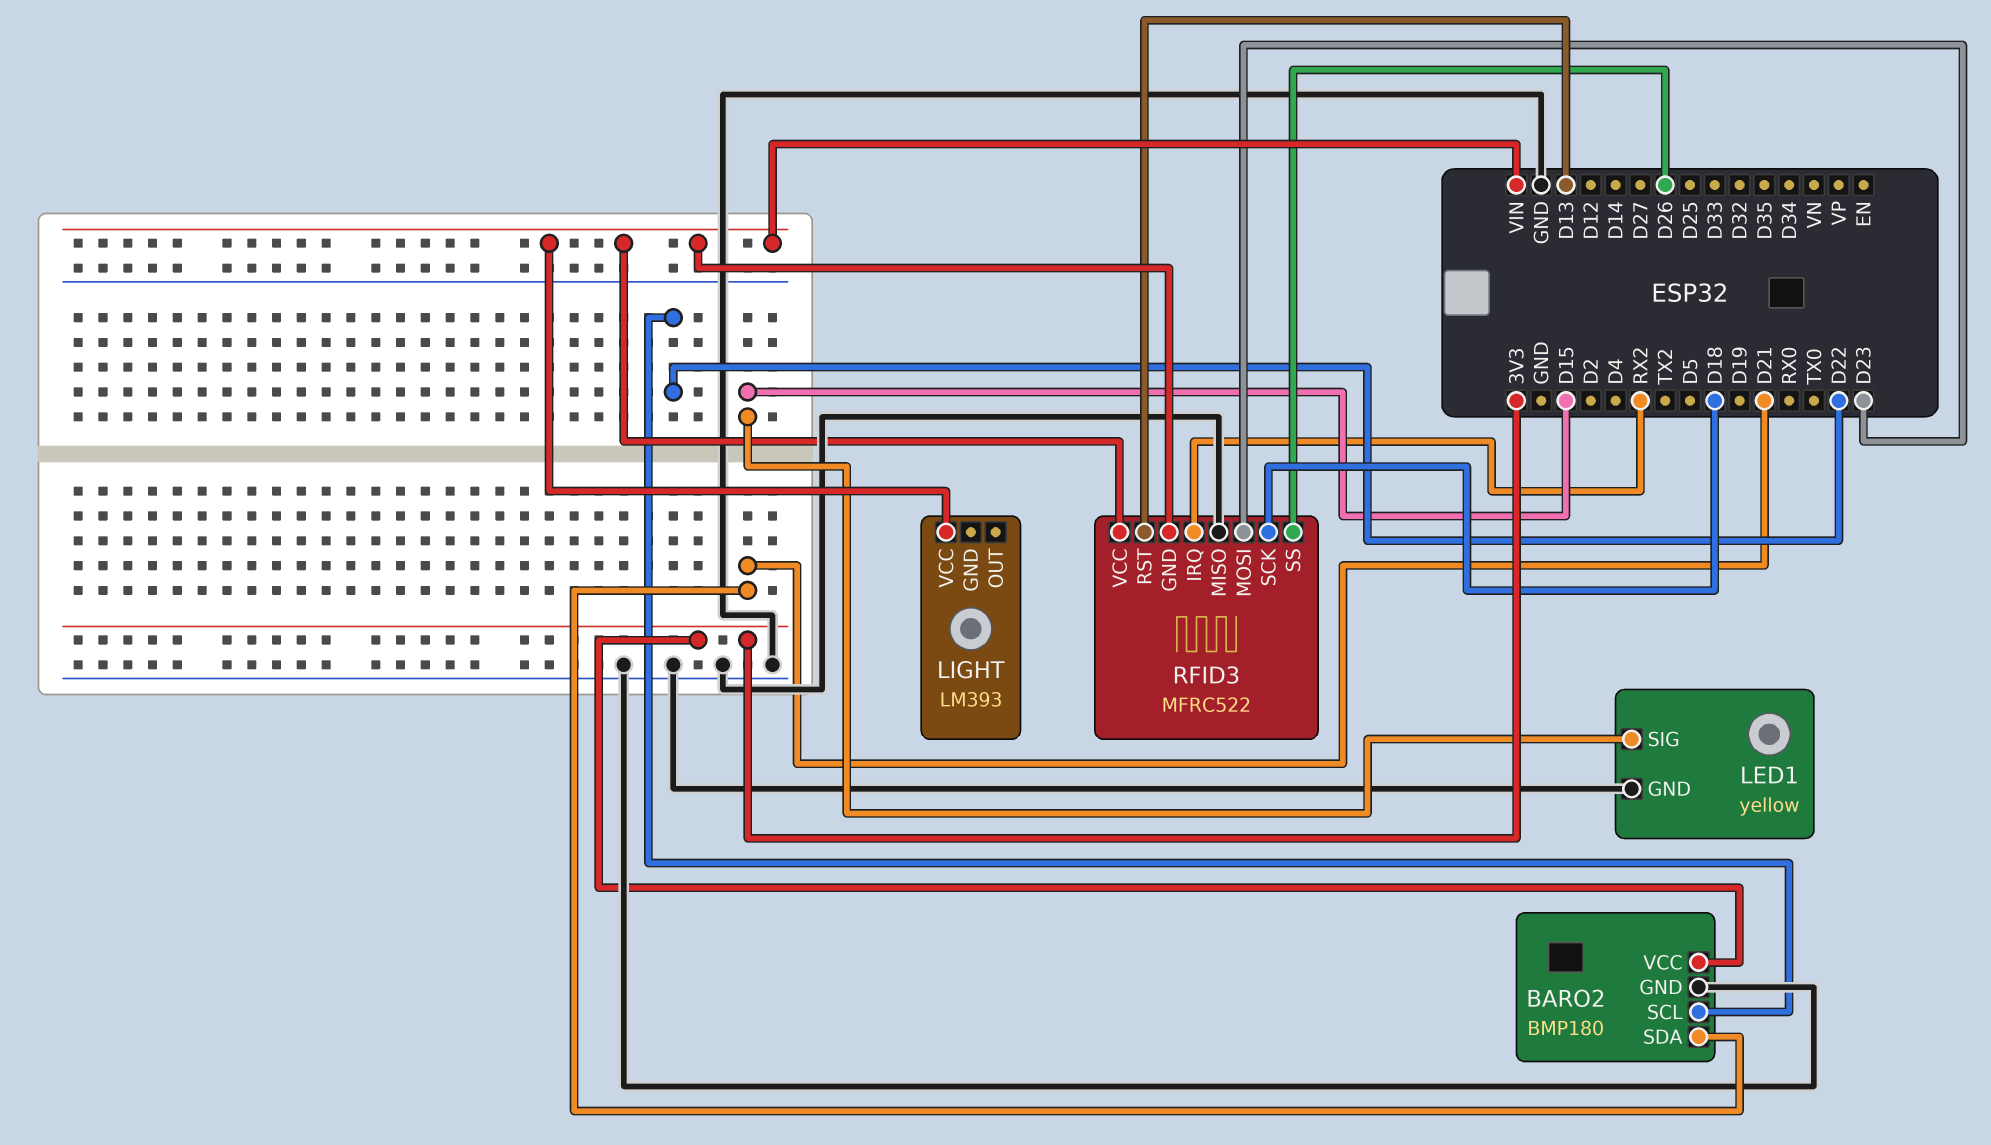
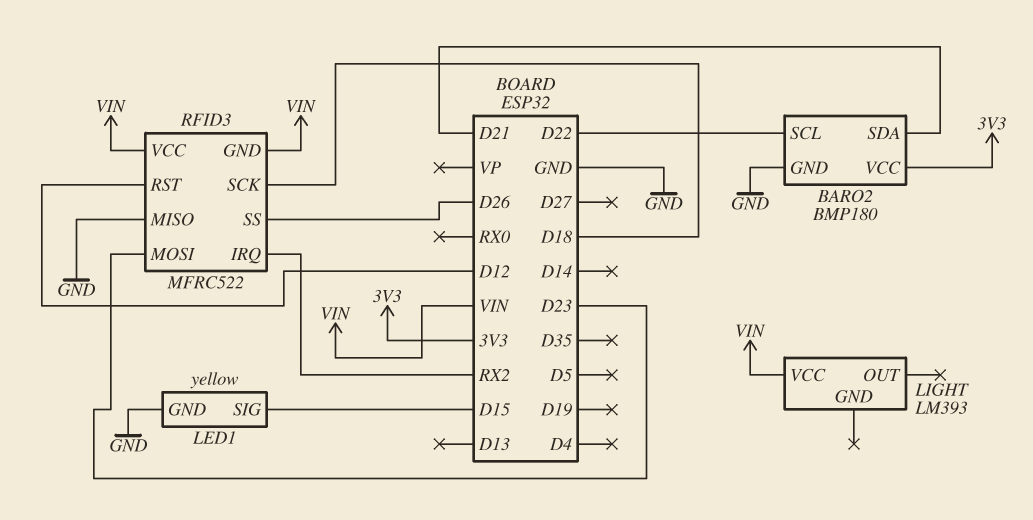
RFID3 pin RST: D13 -> D12

